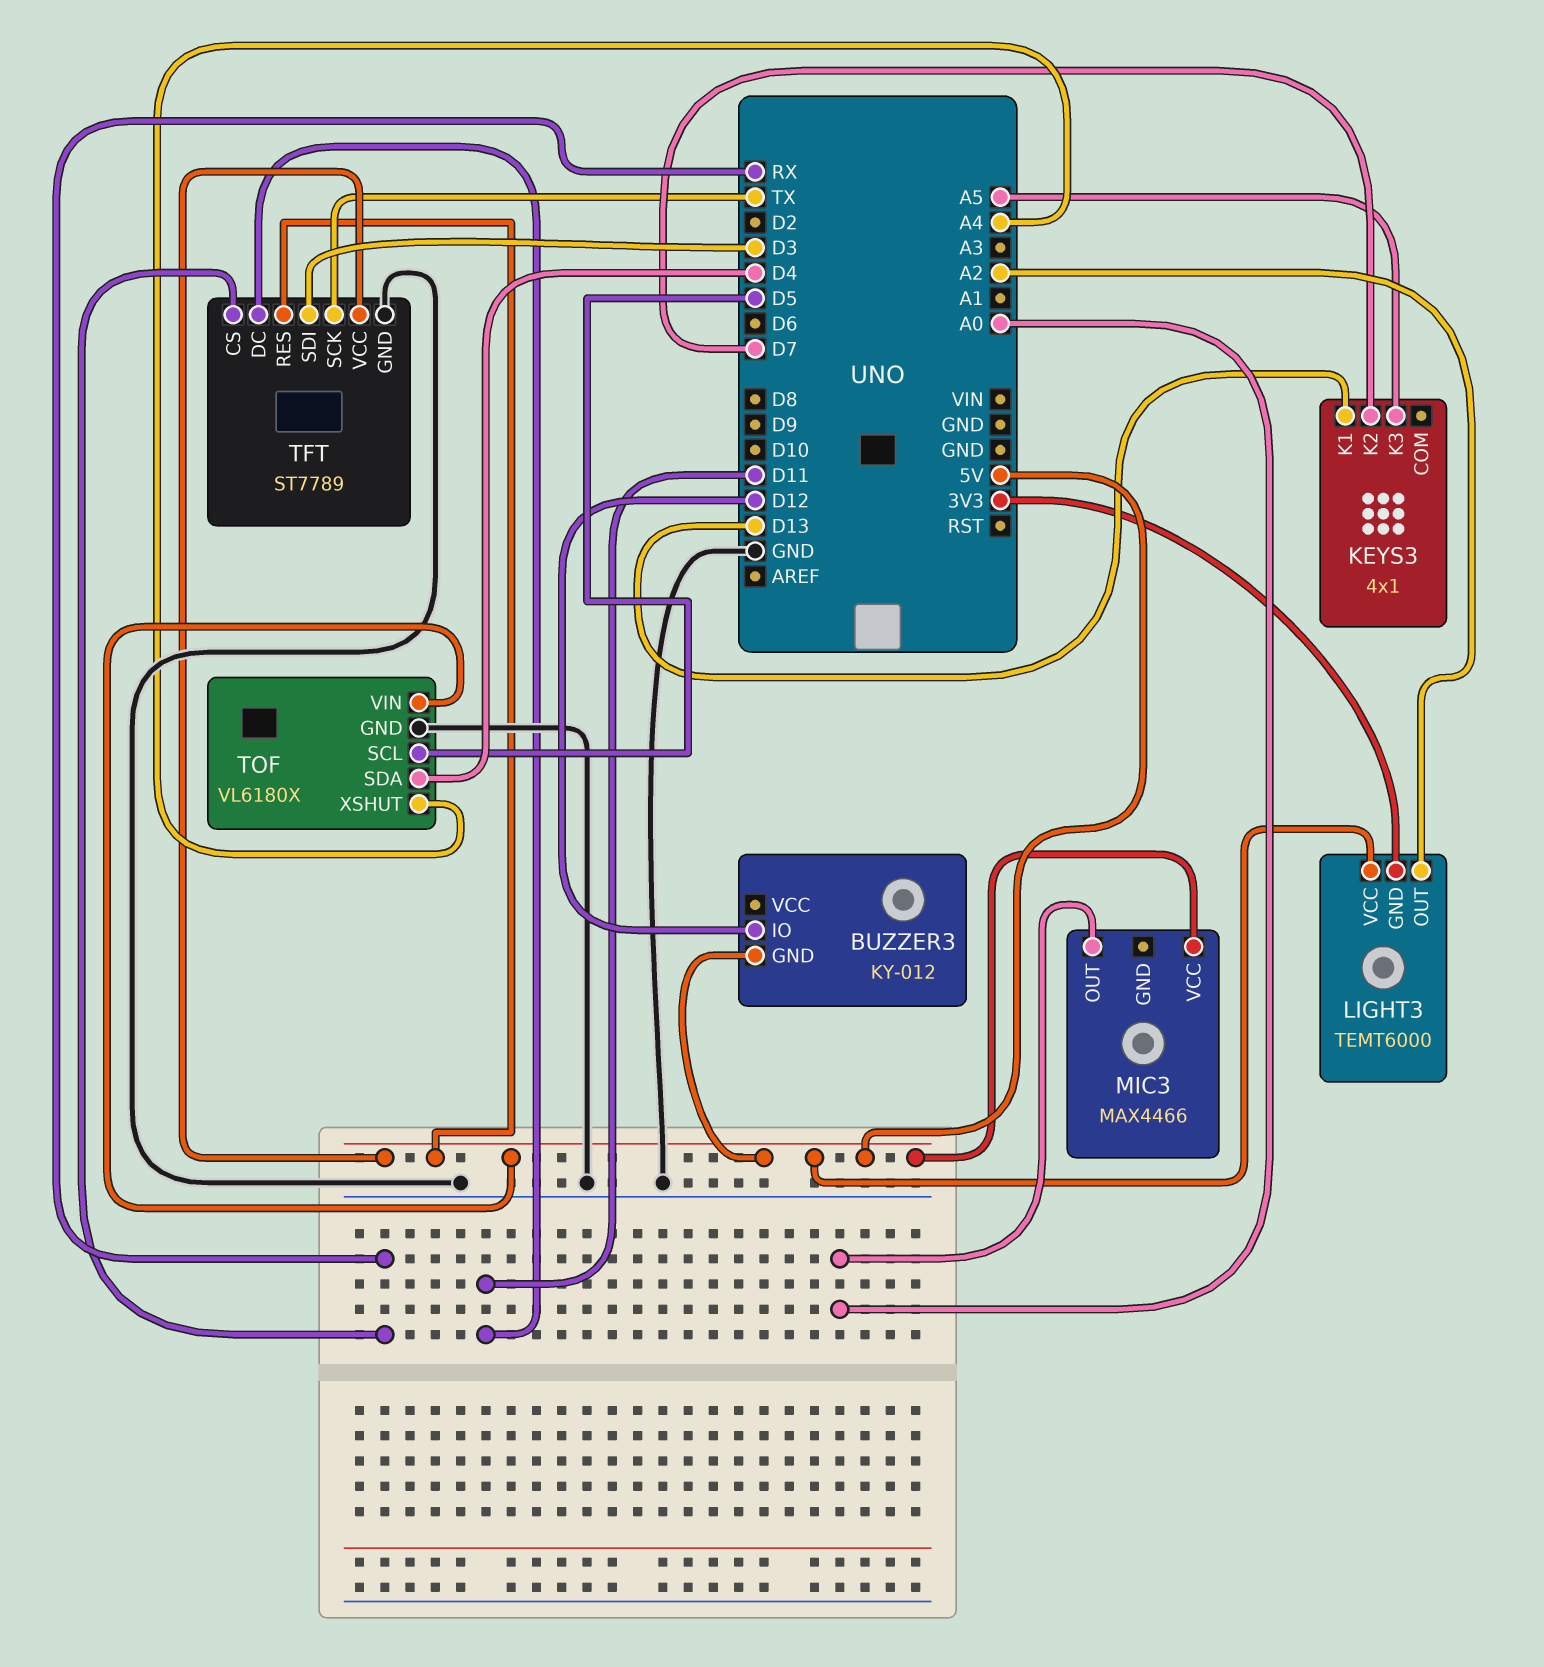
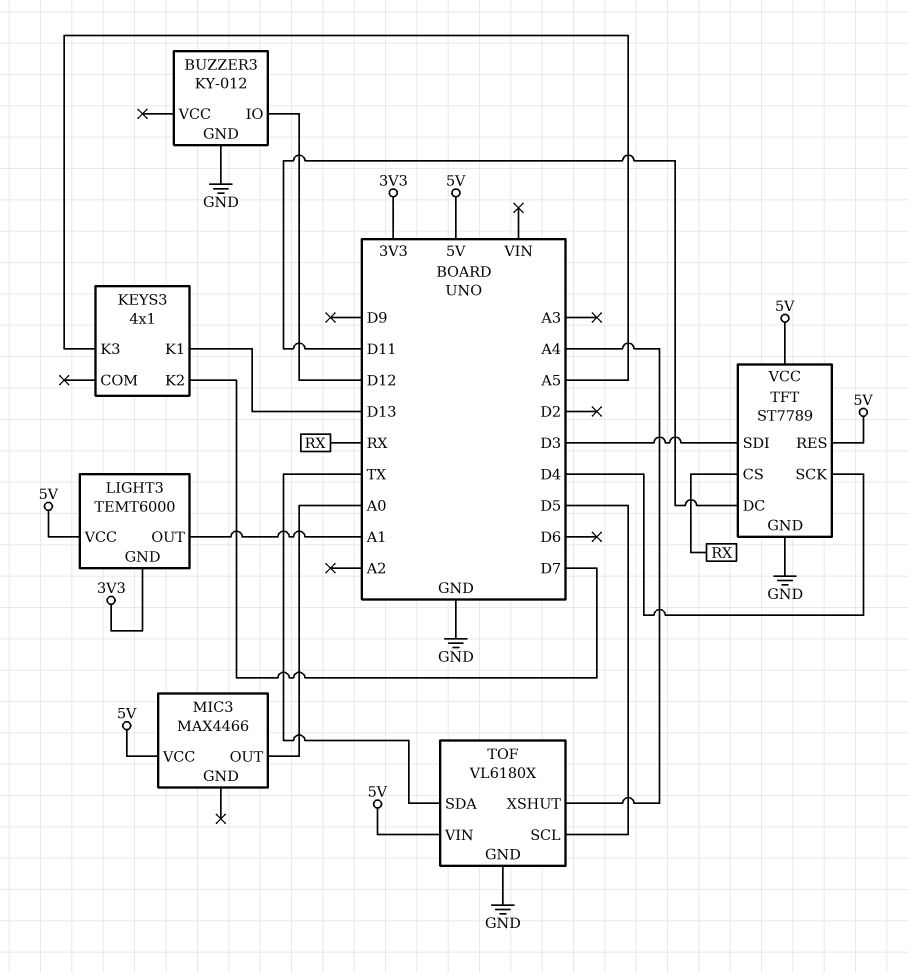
BUZZER3 pin GND: 5V -> GND
LIGHT3 pin OUT: A2 -> A1
TFT pin SCK: TX -> D4
TOF pin SDA: D4 -> TX

